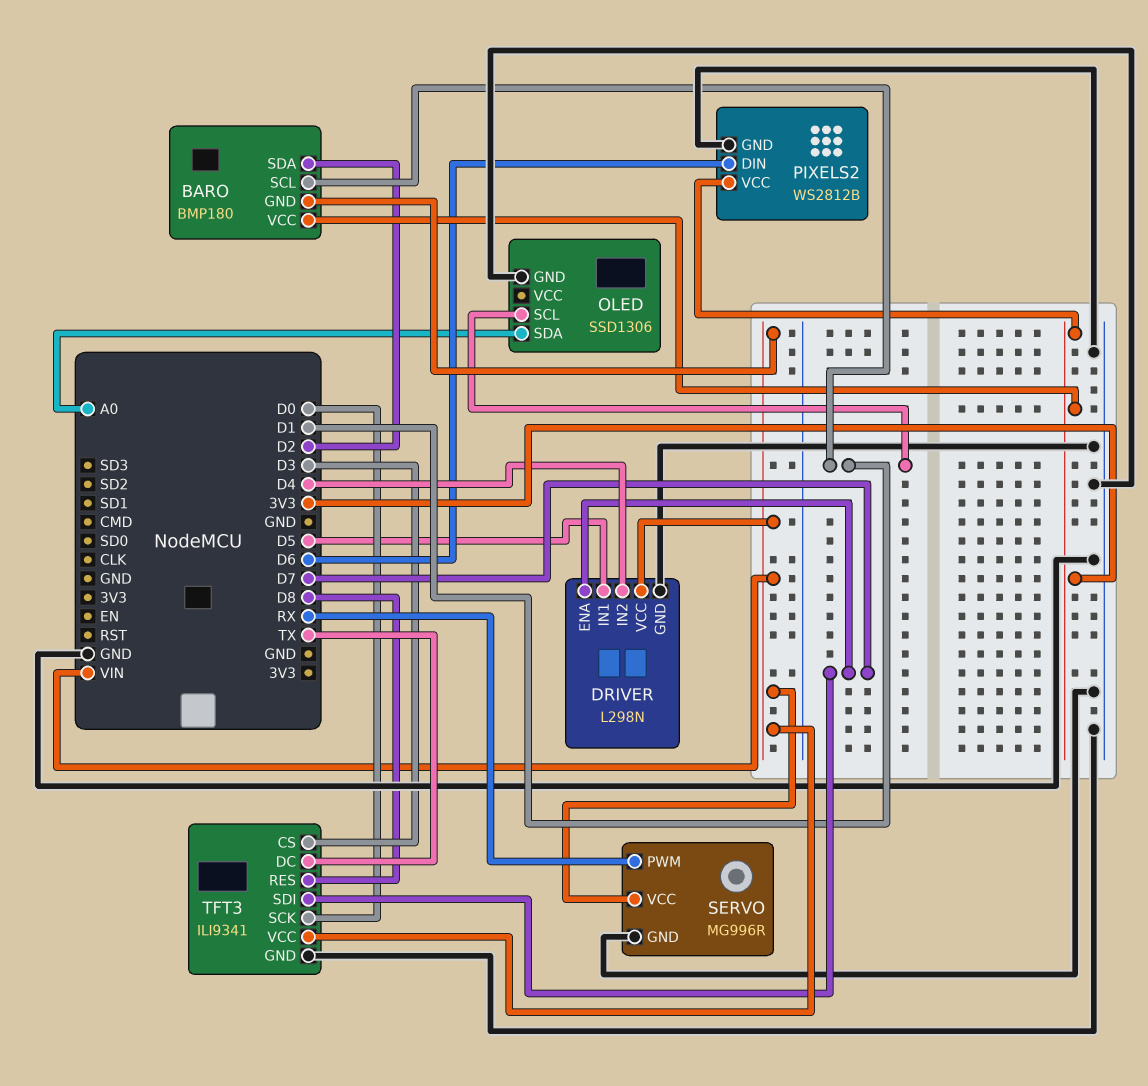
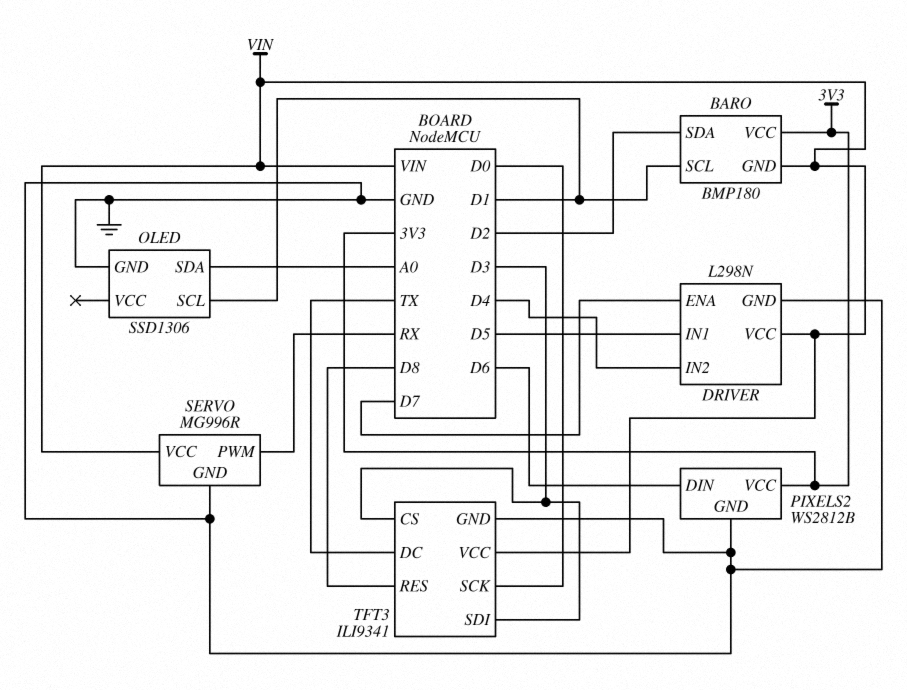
TFT3 pin SDI: D7 -> D3

